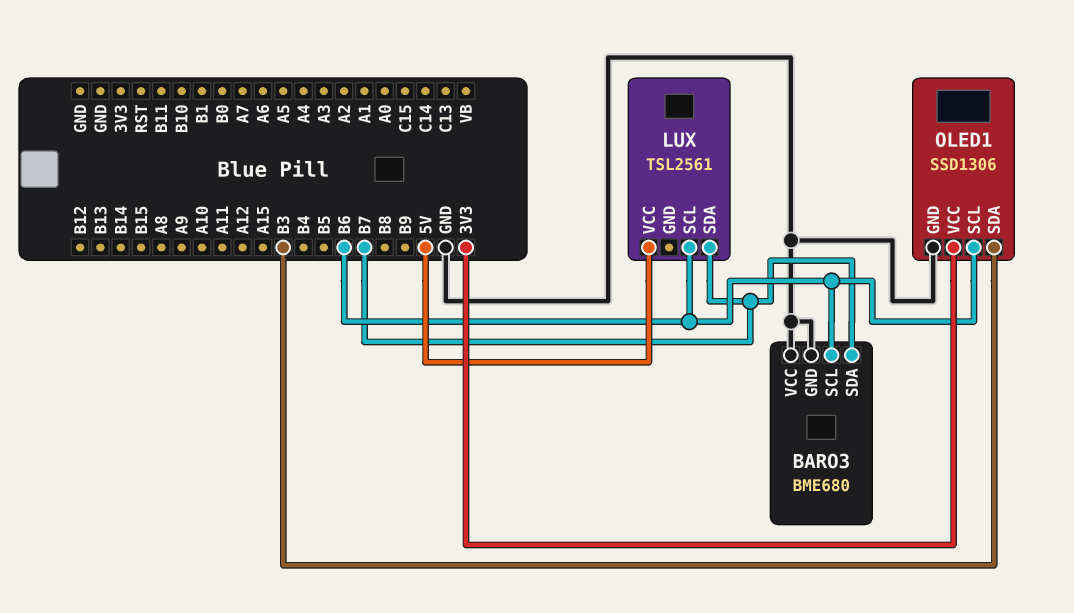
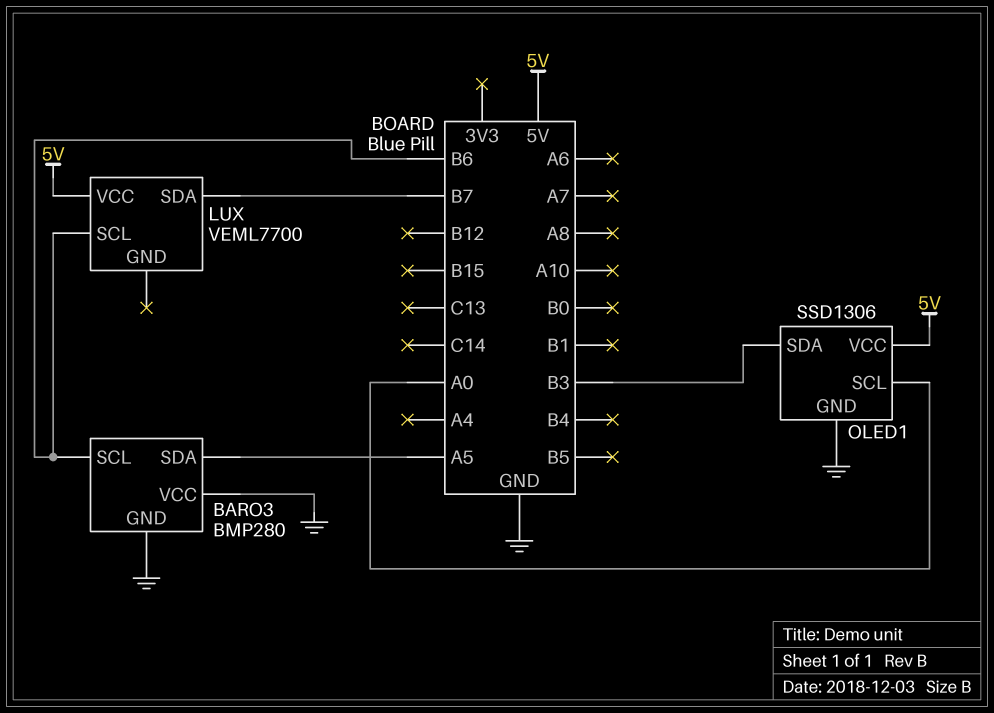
BARO3: BME680 -> BMP280
BARO3 pin SDA: B7 -> A5
LUX: TSL2561 -> VEML7700
OLED1 pin SCL: B6 -> A0
OLED1 pin VCC: 3V3 -> 5V

